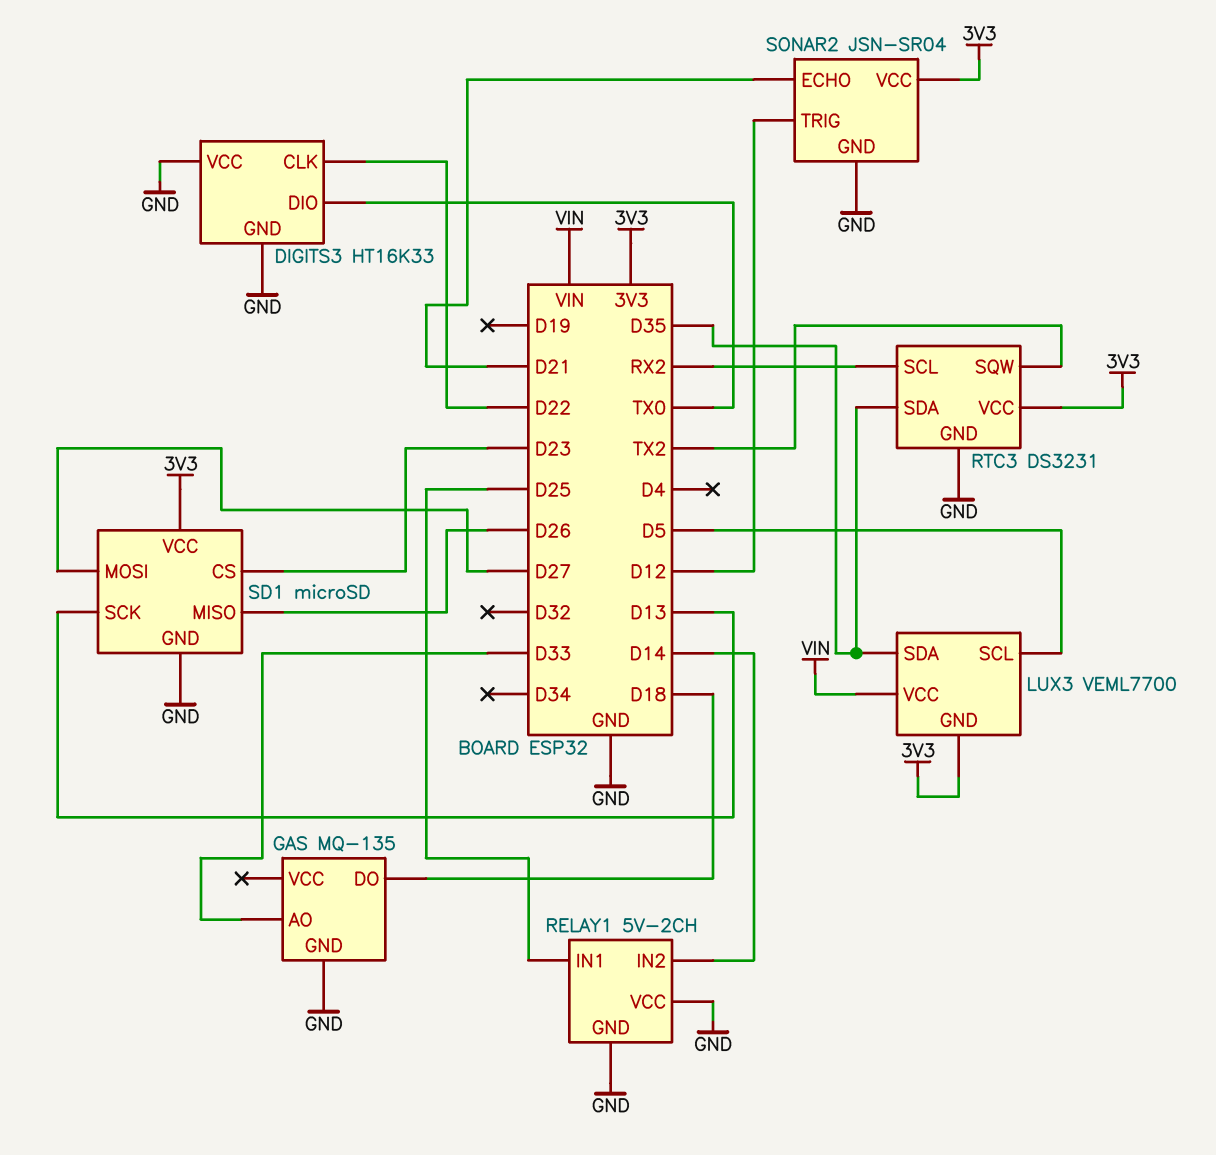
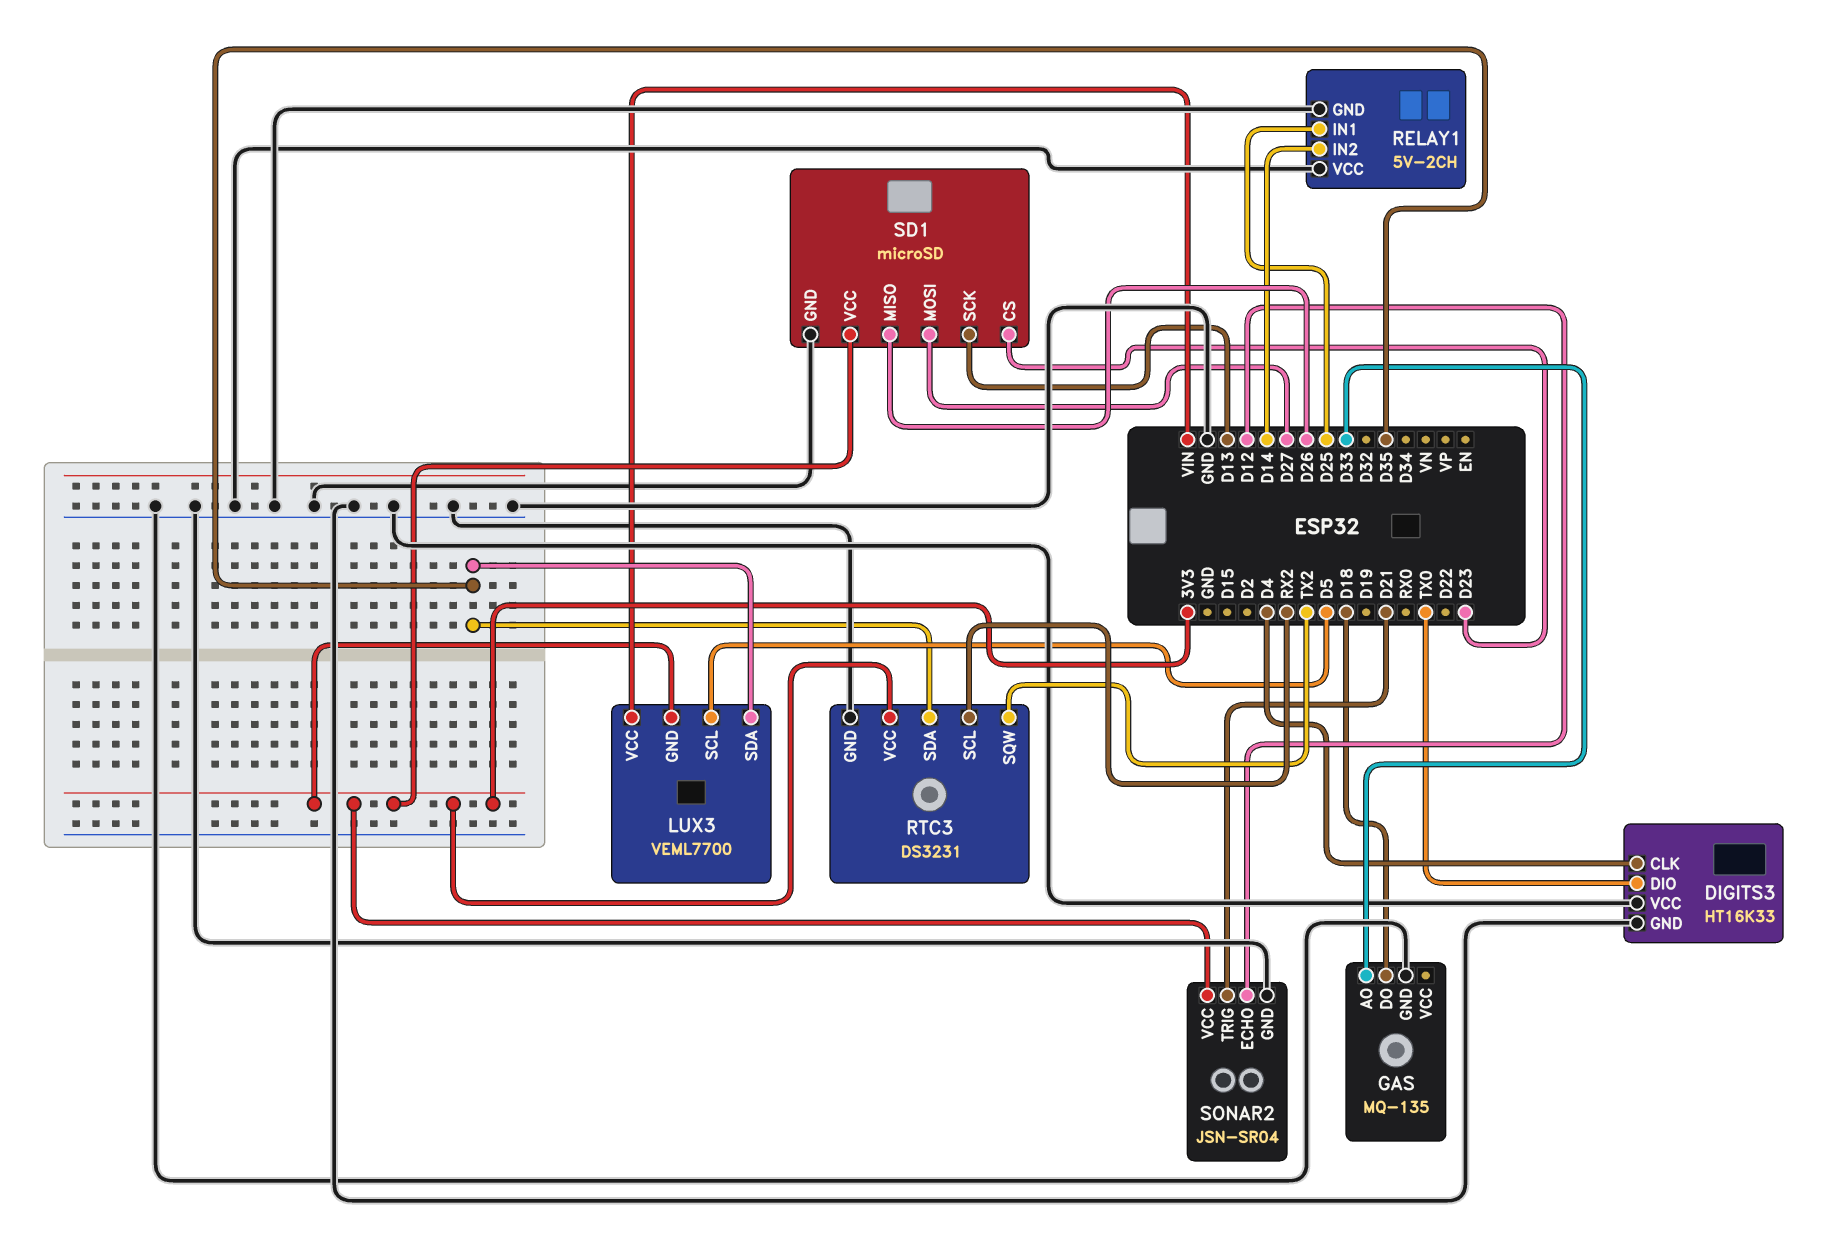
DIGITS3 pin CLK: D22 -> D4
SONAR2 pin ECHO: D21 -> D12
SONAR2 pin TRIG: D12 -> D21

